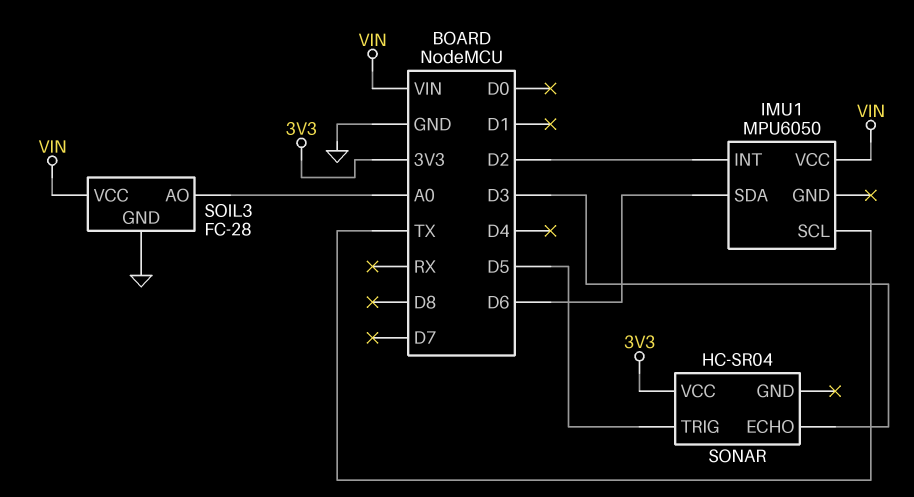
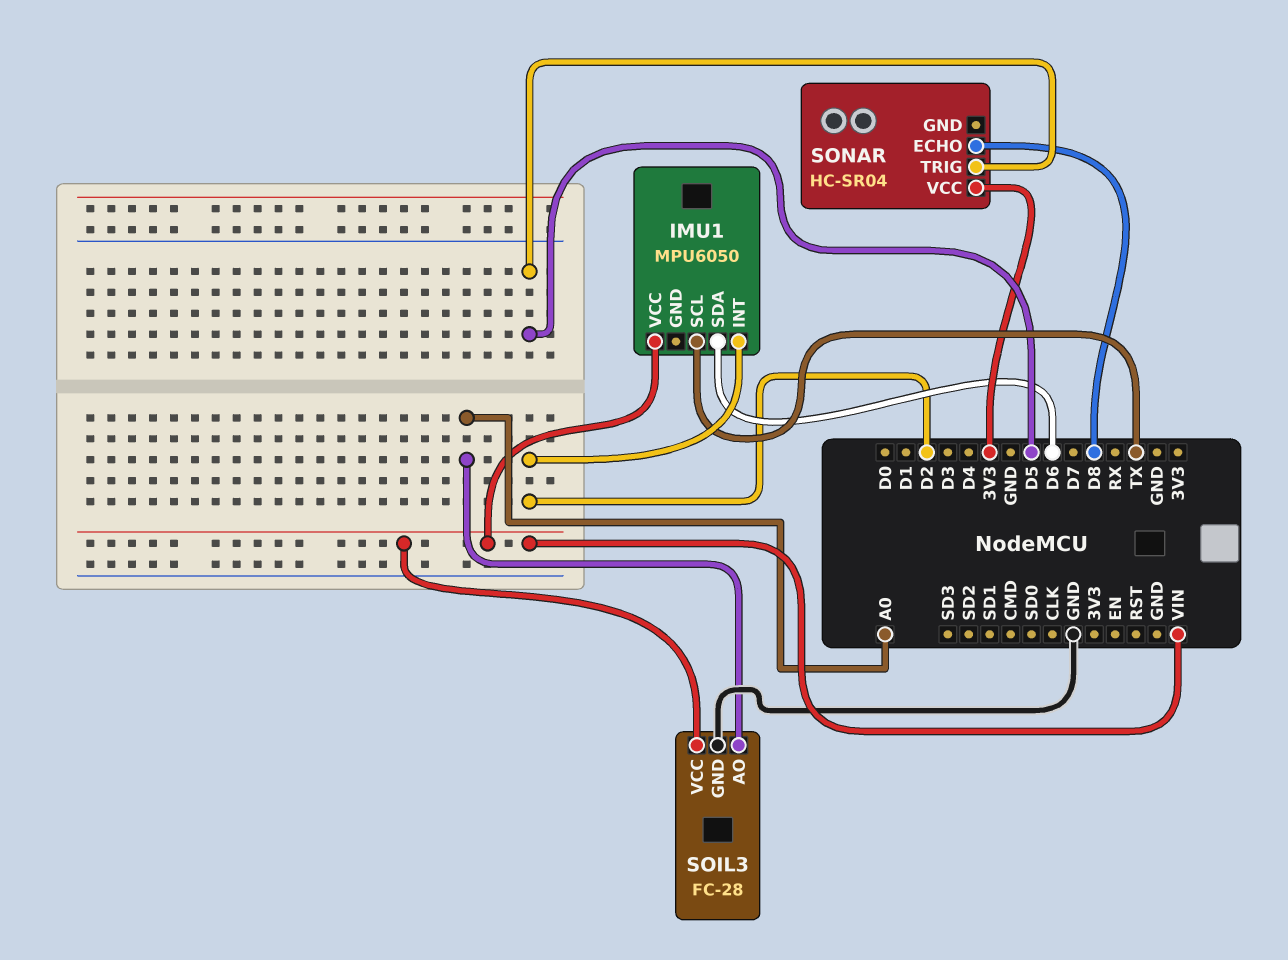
SONAR pin ECHO: D3 -> D8

